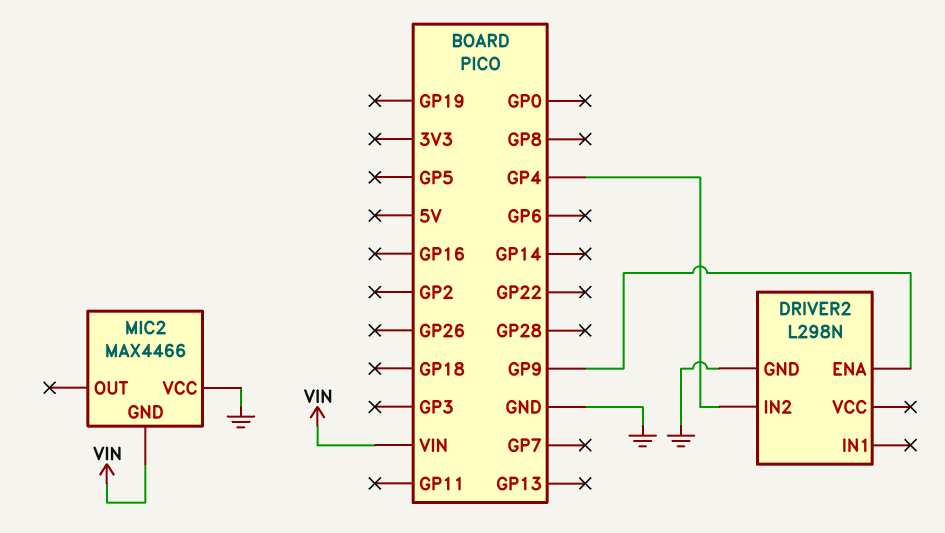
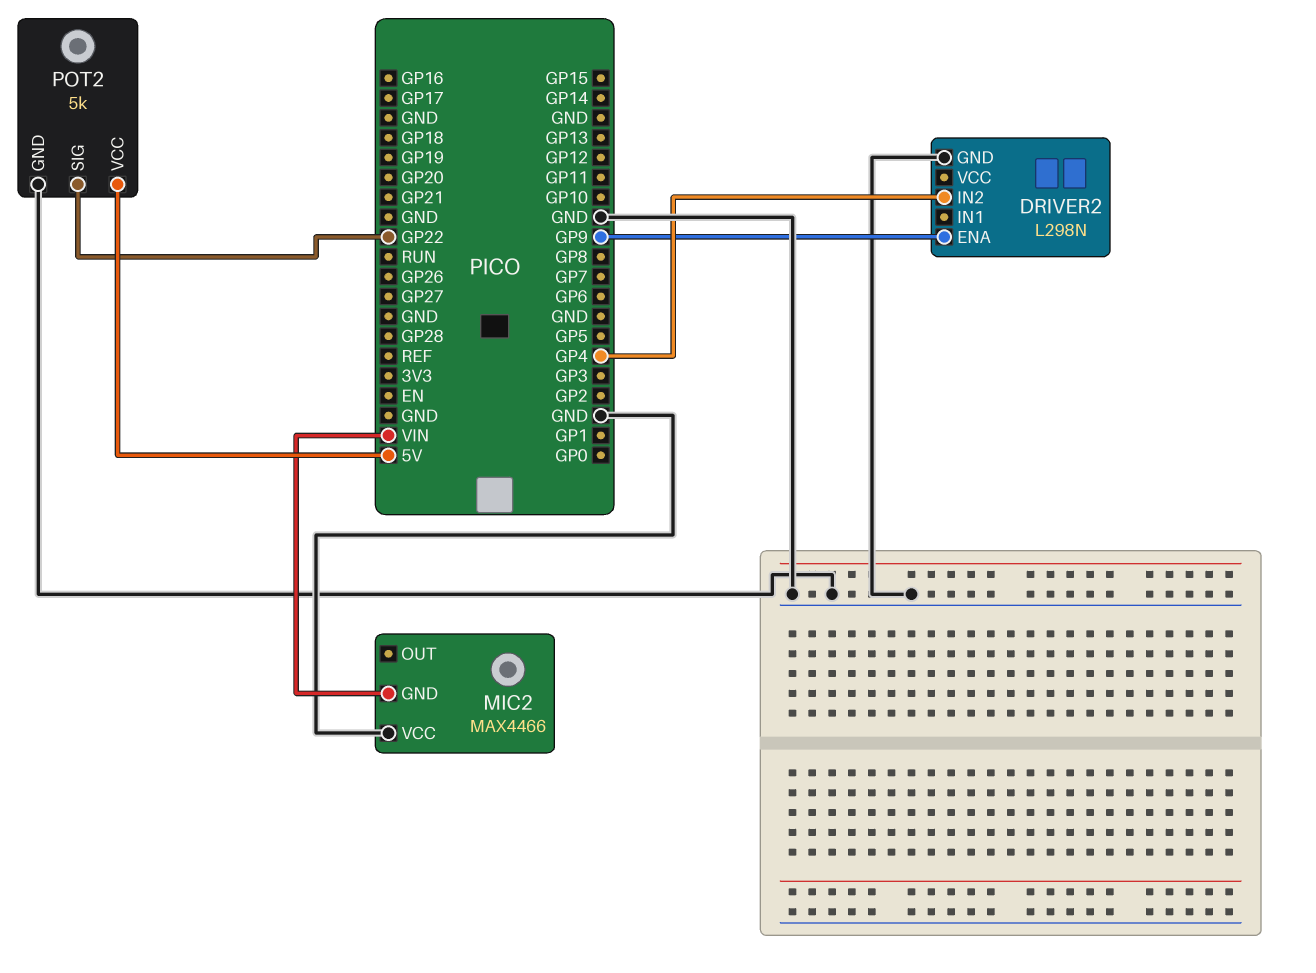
POT2: none -> 5k
POT2 pin GND: none -> GND
POT2 pin SIG: none -> GP22
POT2 pin VCC: none -> 5V

